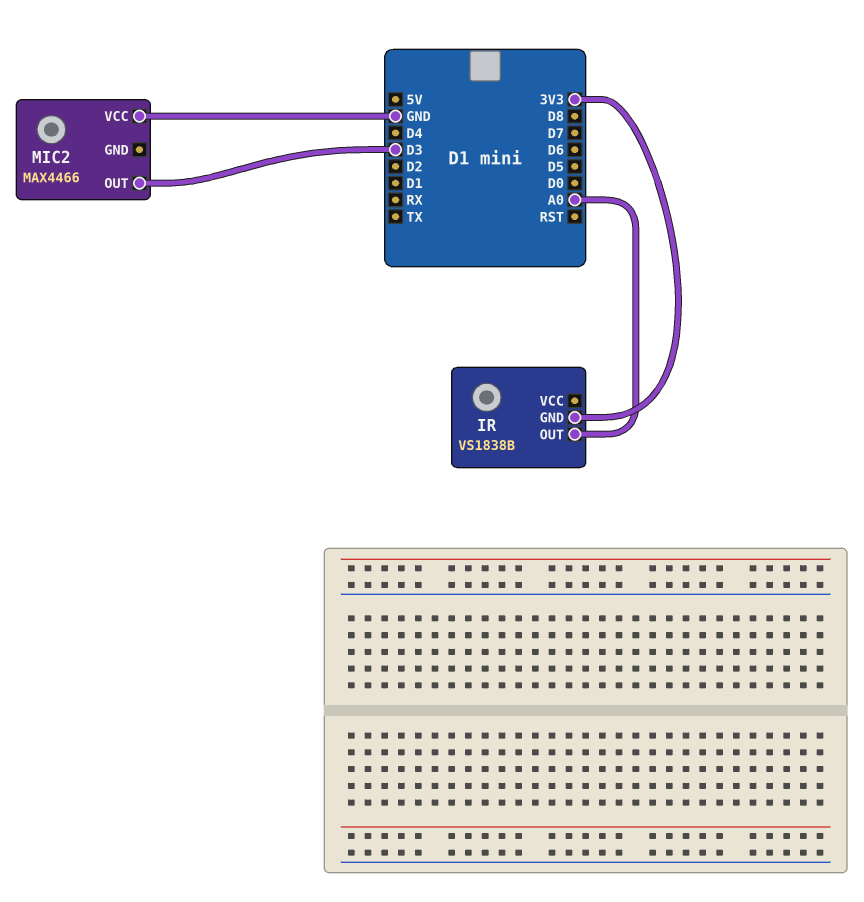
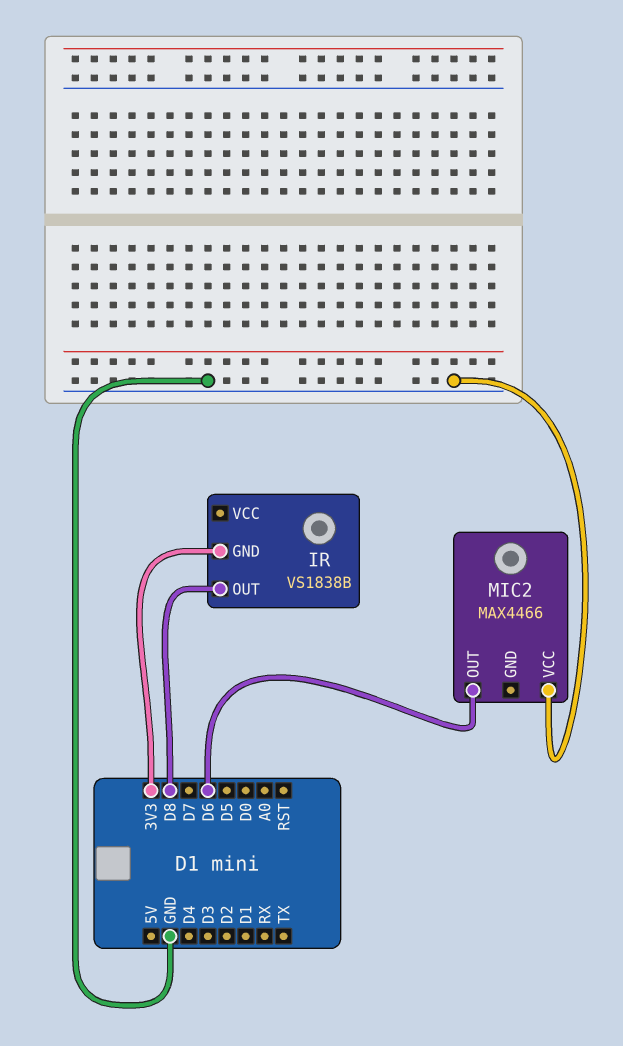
IR pin OUT: A0 -> D8
MIC2 pin OUT: D3 -> D6

